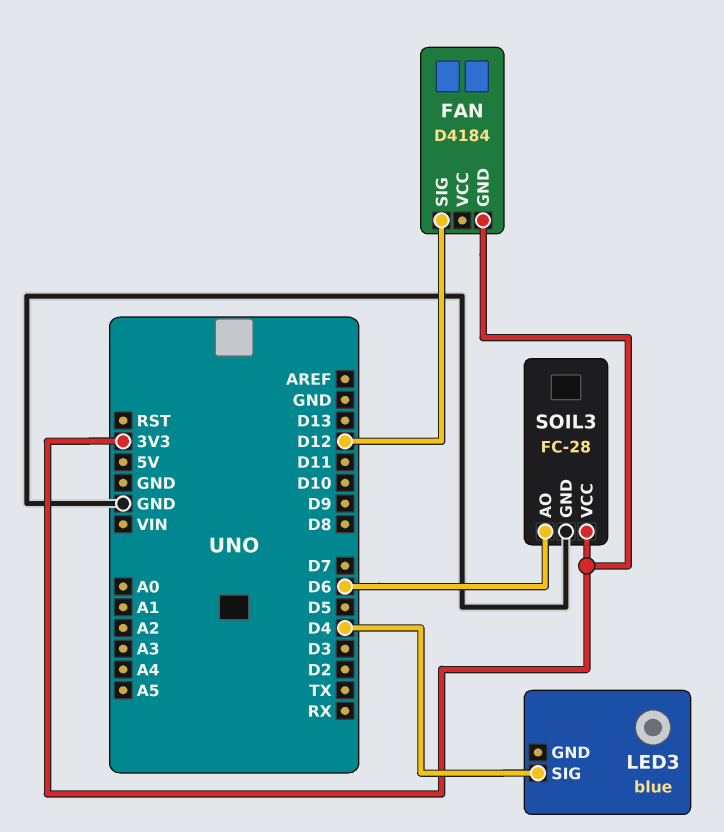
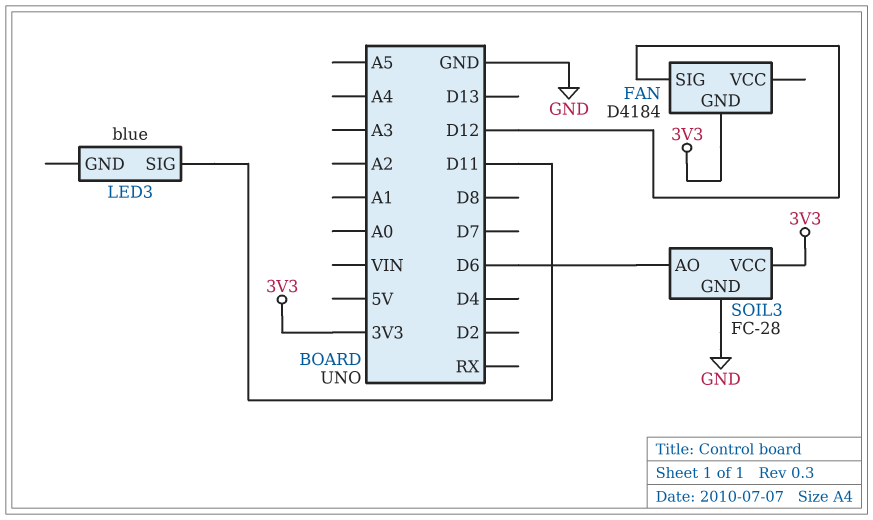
LED3 pin SIG: D4 -> D11

